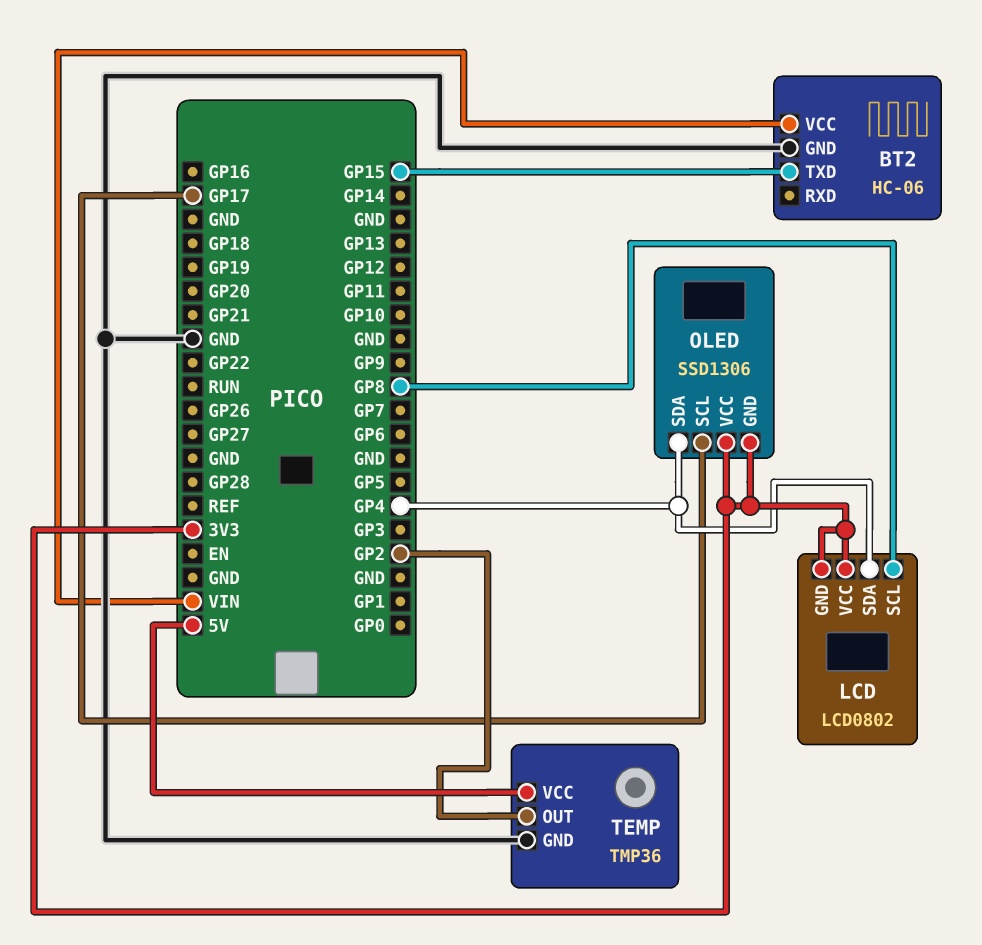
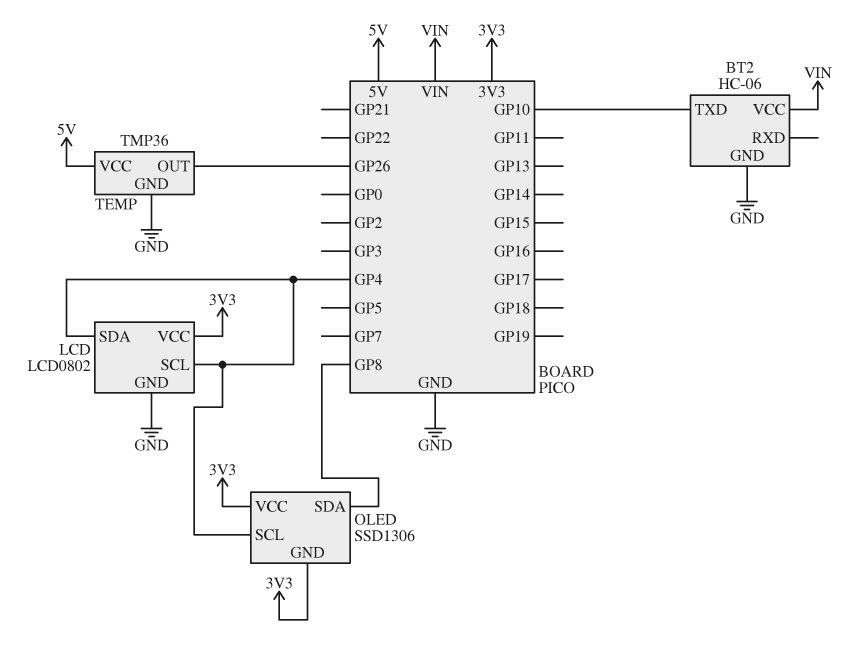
BT2 pin TXD: GP15 -> GP10
LCD pin GND: 3V3 -> GND
LCD pin SCL: GP8 -> GP4
OLED pin SCL: GP17 -> GP4
OLED pin SDA: GP4 -> GP8
TEMP pin OUT: GP2 -> GP26

